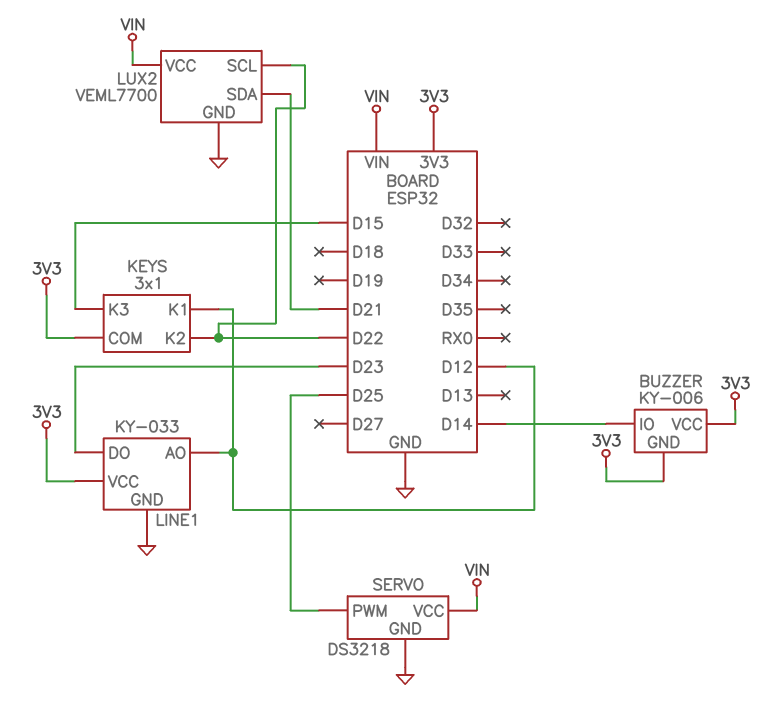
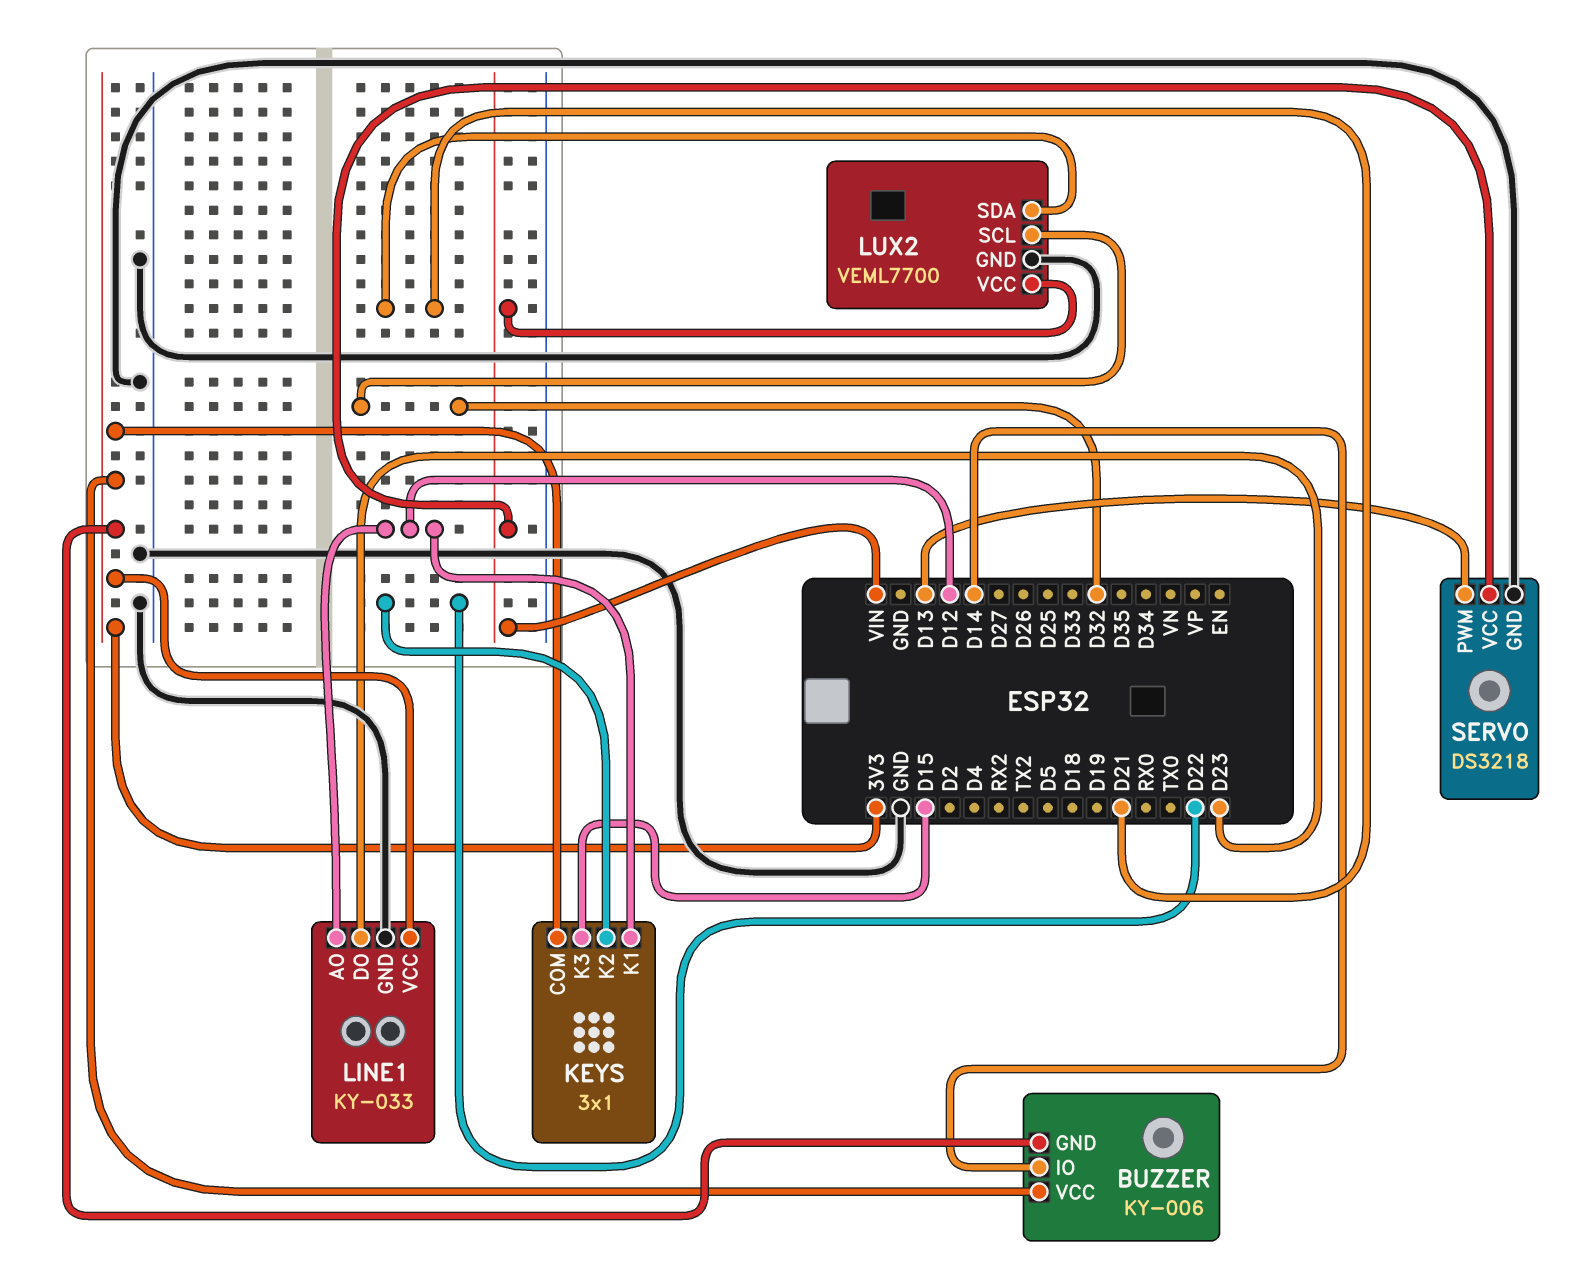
LUX2 pin SCL: D22 -> D32
SERVO pin PWM: D25 -> D13

